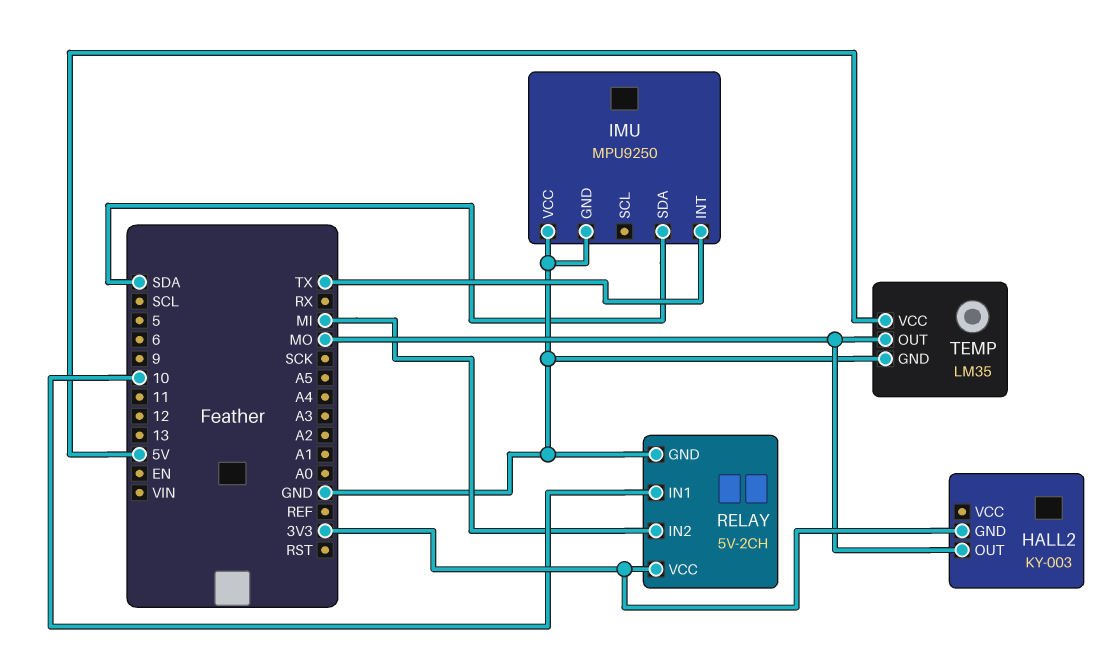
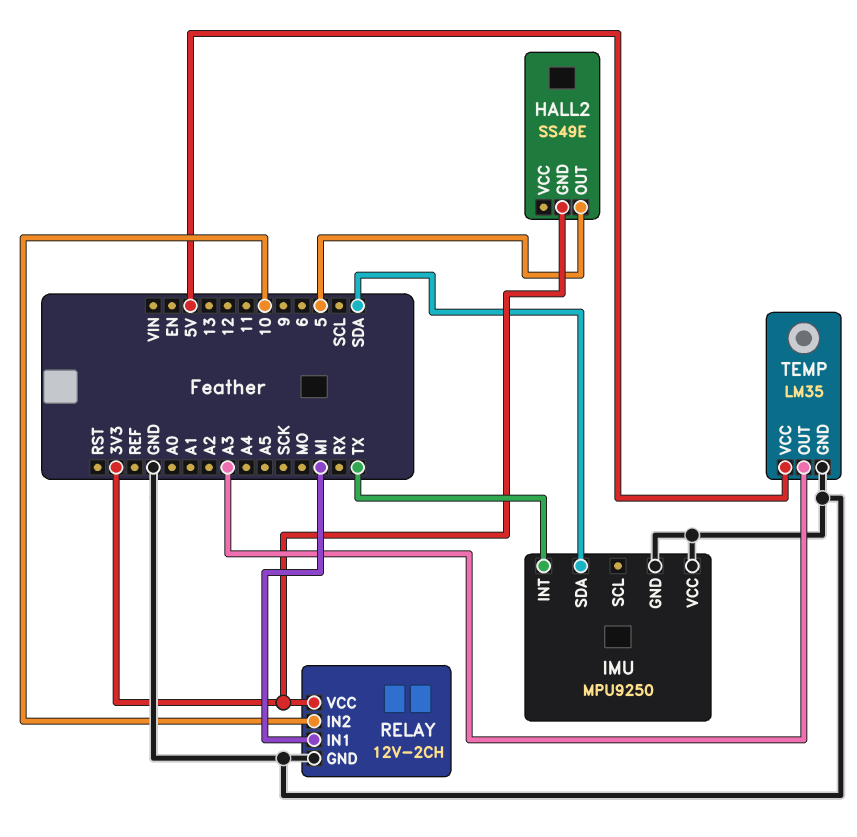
HALL2: KY-003 -> SS49E
HALL2 pin OUT: MO -> 5
RELAY: 5V-2CH -> 12V-2CH
RELAY pin IN1: 10 -> MI
RELAY pin IN2: MI -> 10
TEMP pin OUT: MO -> A3

